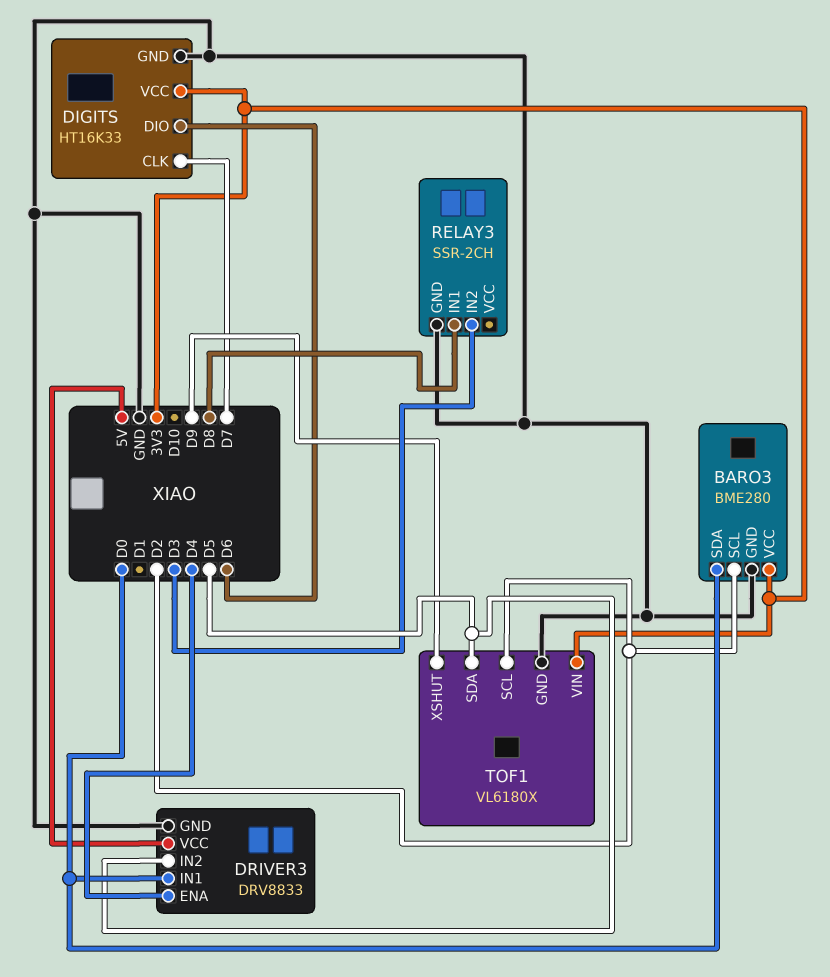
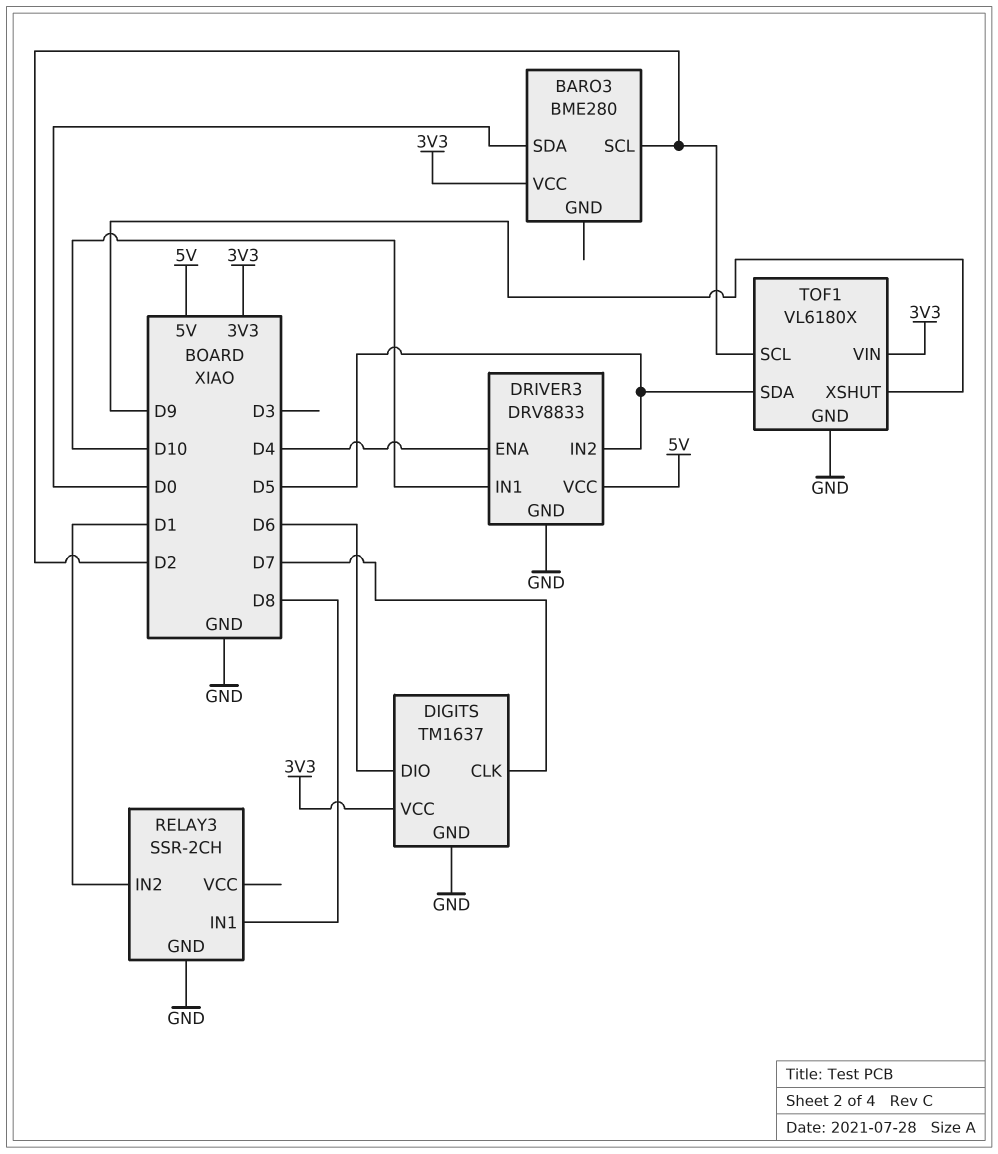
BARO3 pin GND: GND -> none
DIGITS: HT16K33 -> TM1637
DRIVER3 pin IN1: D0 -> D10
RELAY3 pin IN2: D3 -> D1

